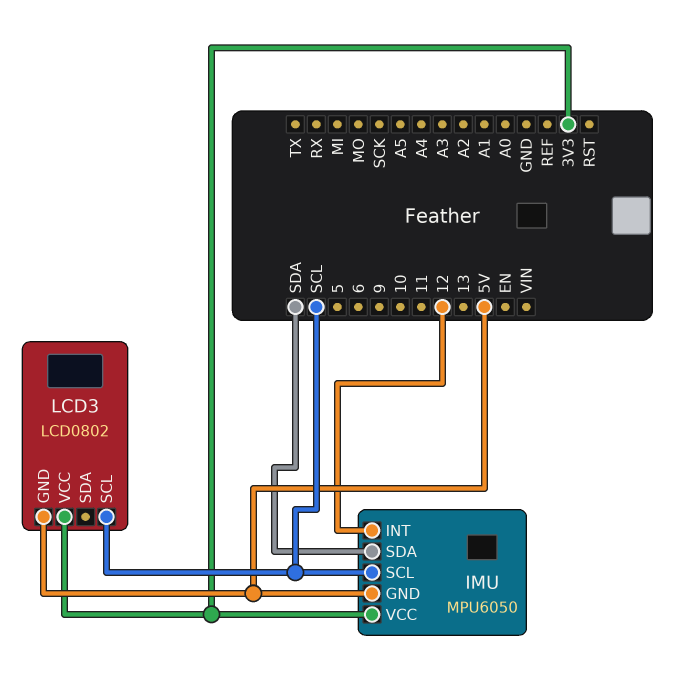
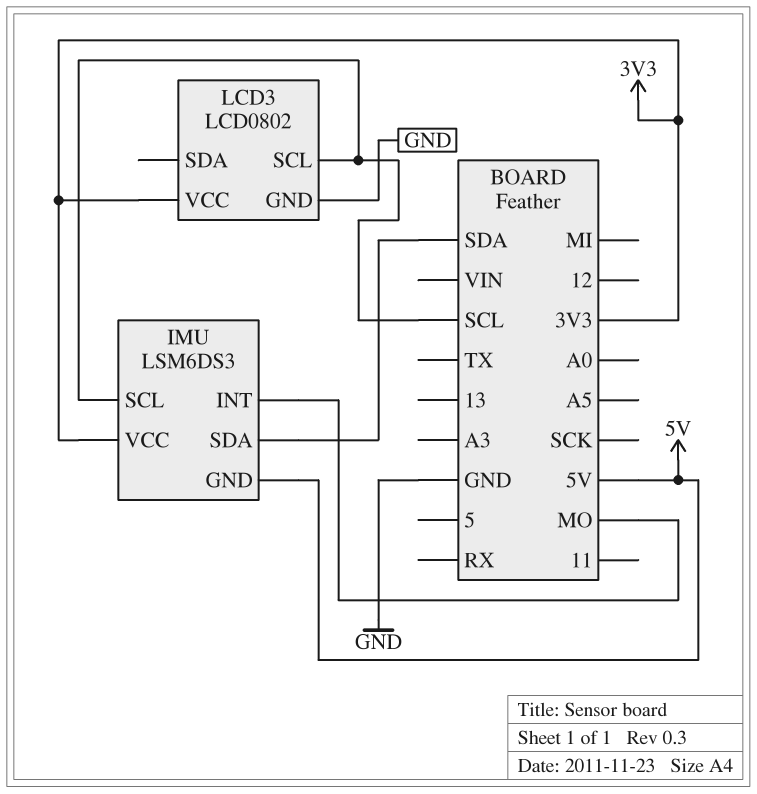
IMU: MPU6050 -> LSM6DS3
IMU pin INT: 12 -> MO
LCD3 pin GND: 5V -> GND

